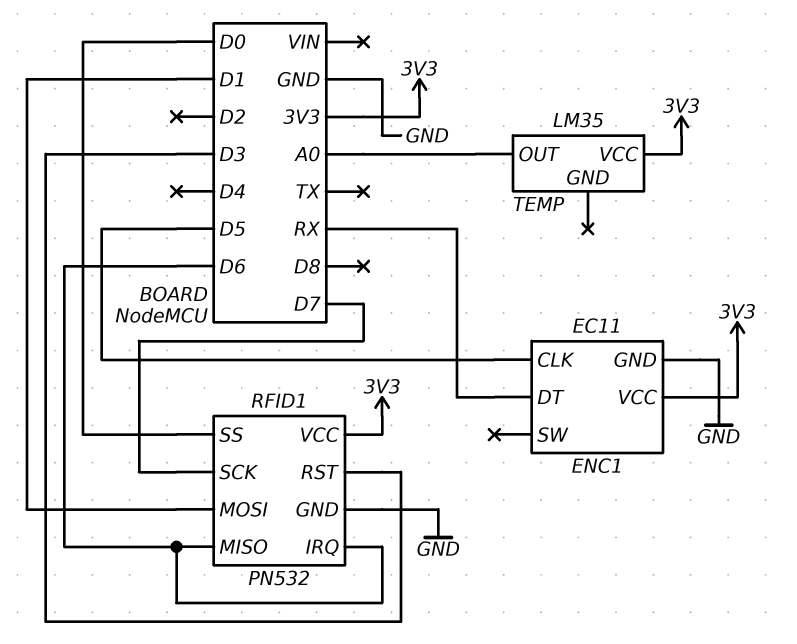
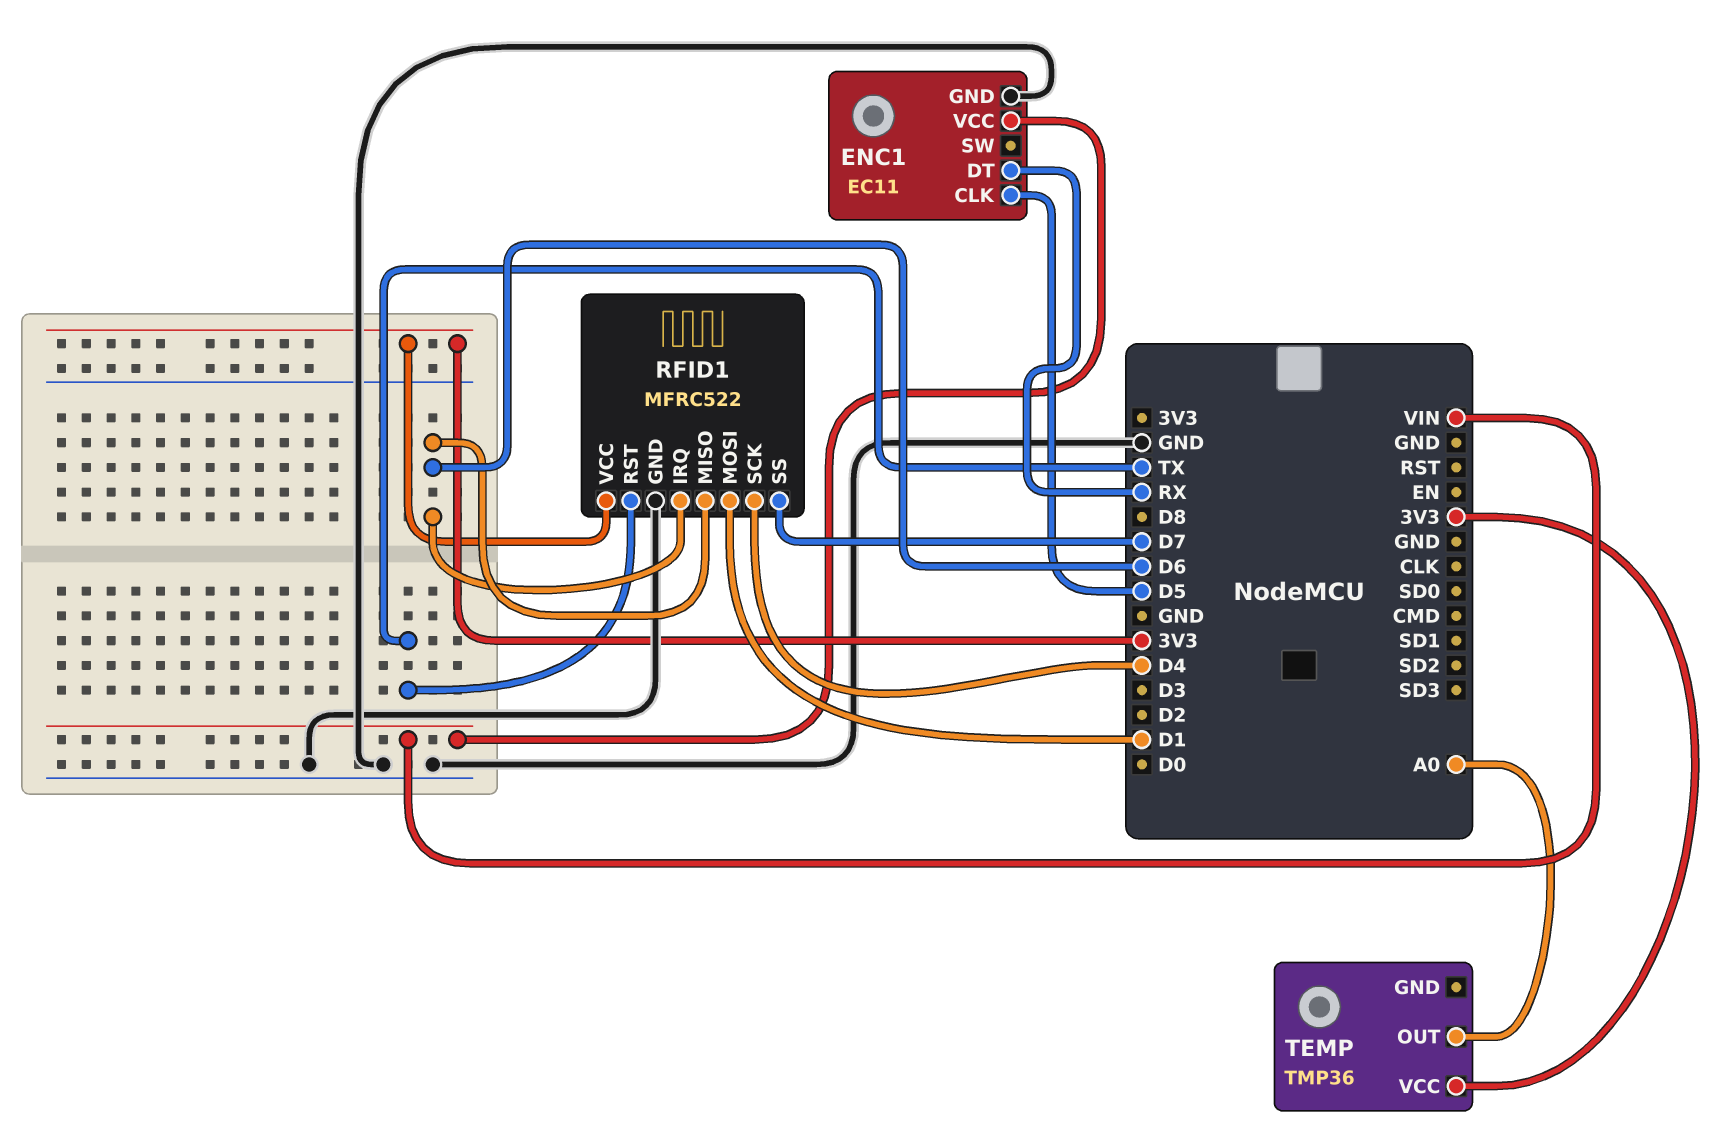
ENC1 pin VCC: 3V3 -> VIN
RFID1: PN532 -> MFRC522
RFID1 pin RST: D3 -> TX
RFID1 pin SCK: D7 -> D4
RFID1 pin SS: D0 -> D7
TEMP: LM35 -> TMP36

